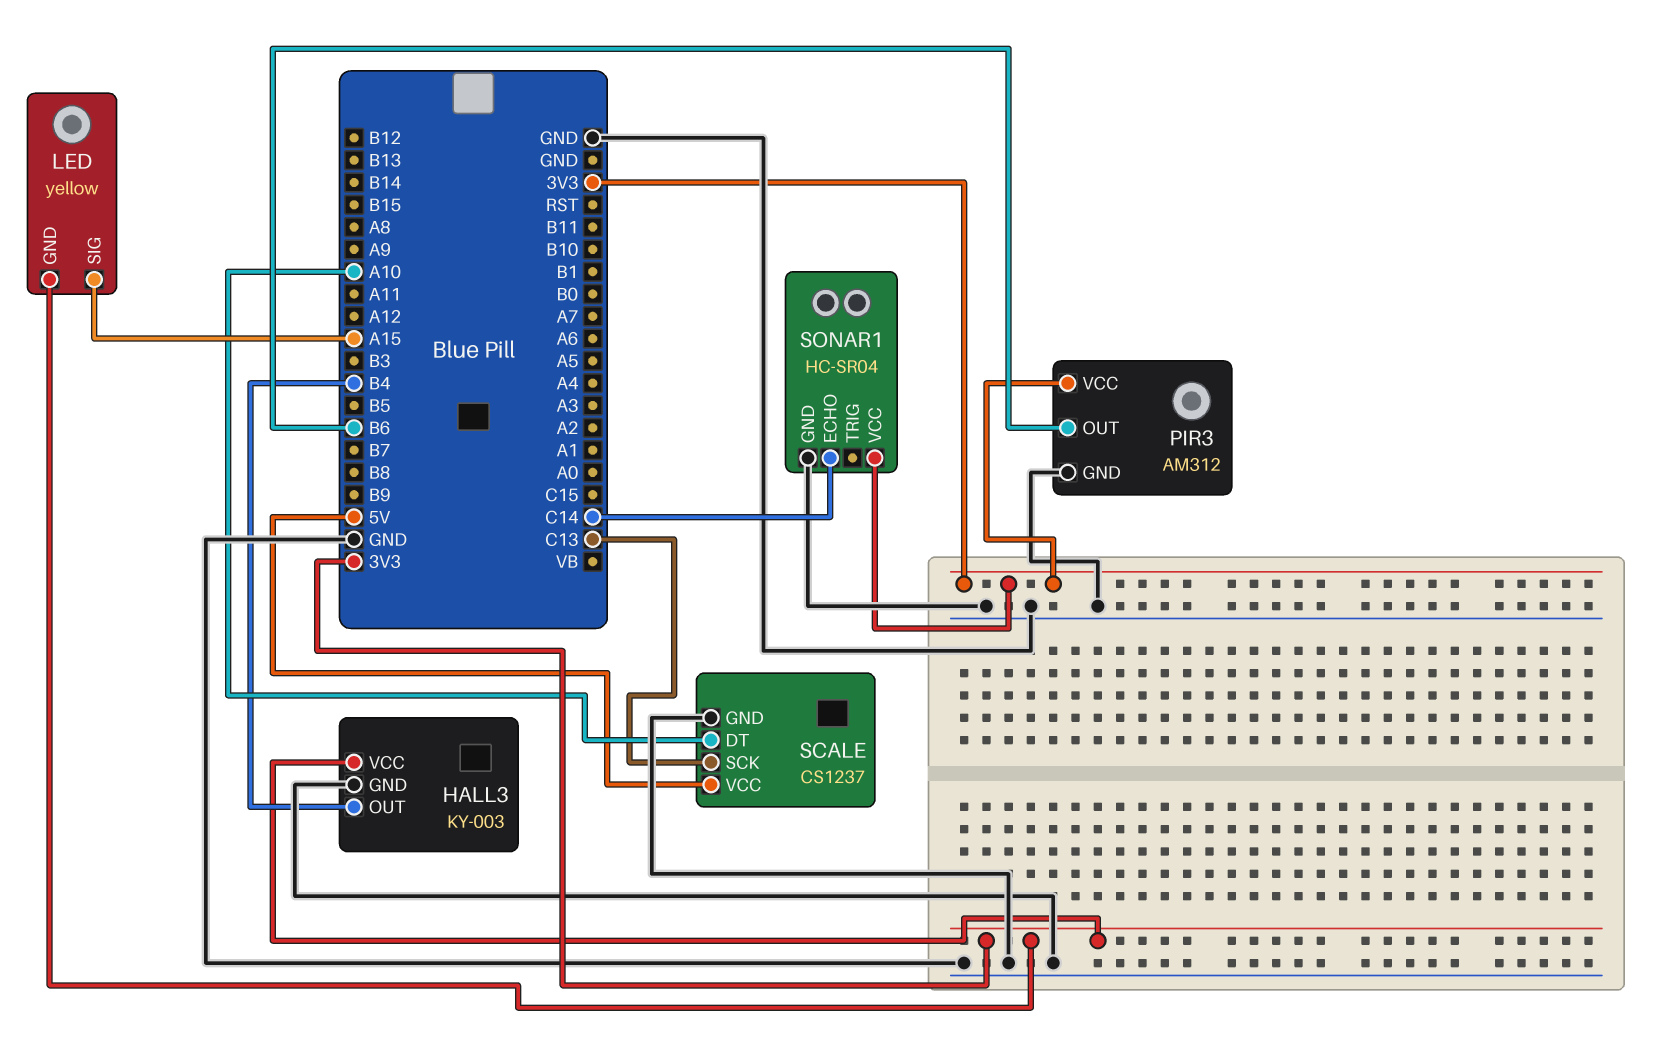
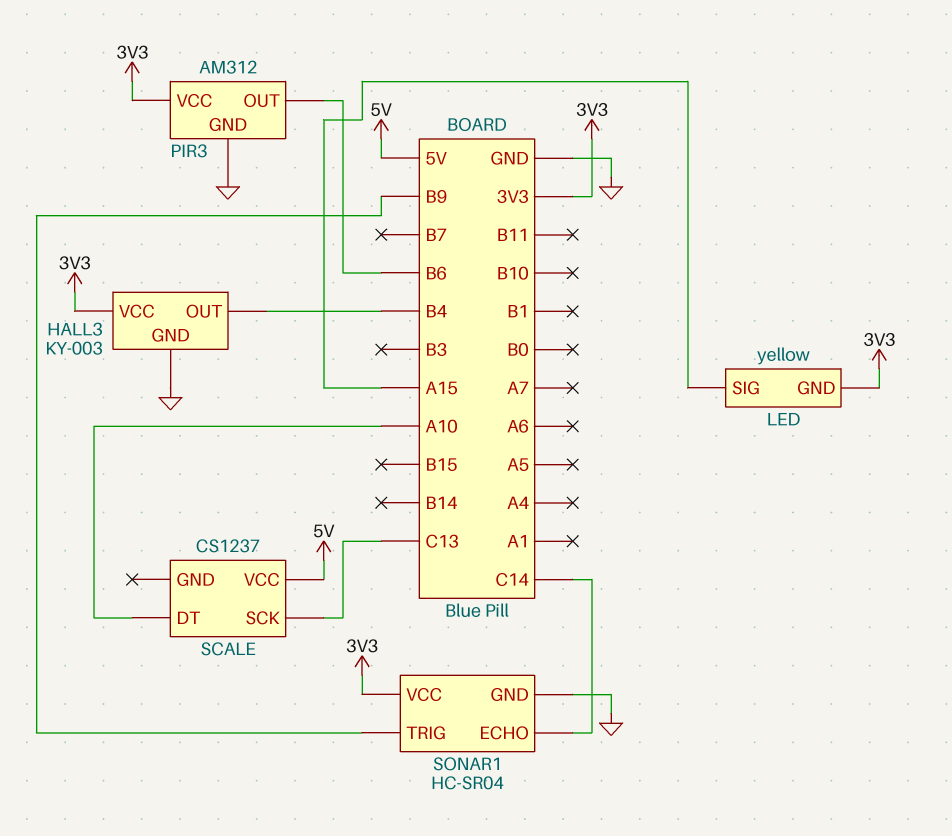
SCALE pin GND: GND -> none
SONAR1 pin TRIG: none -> B9

